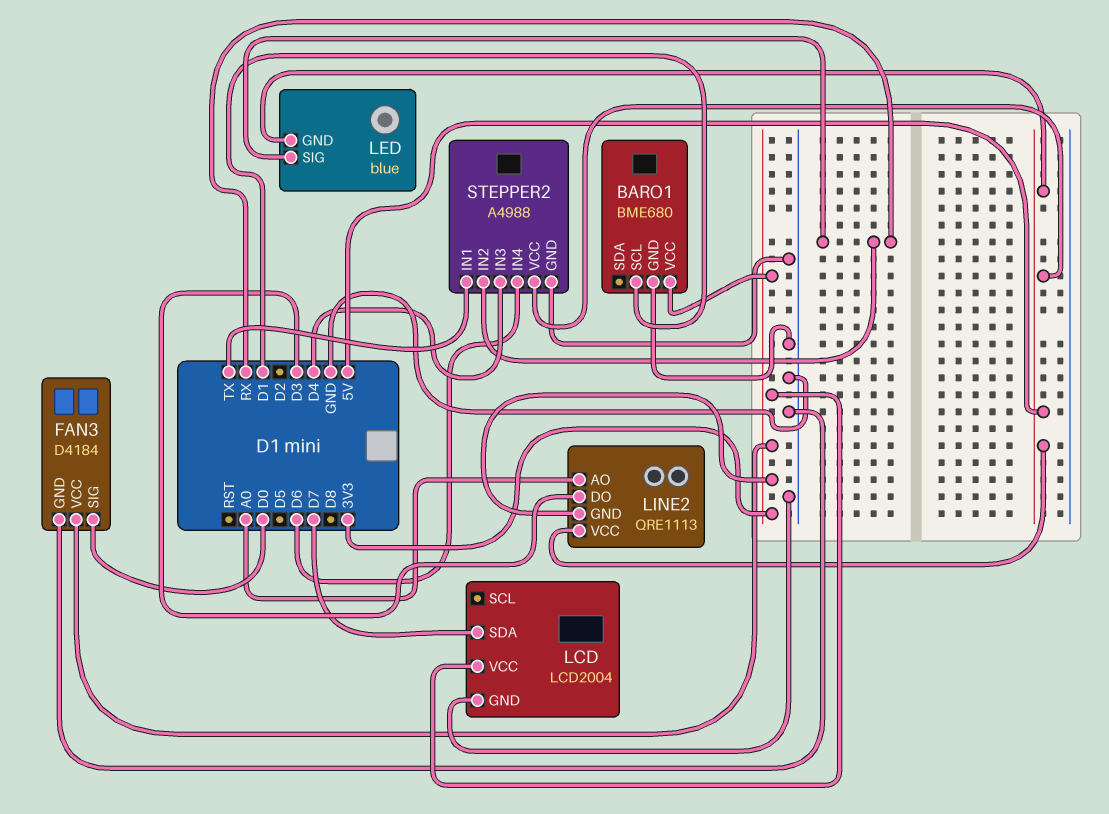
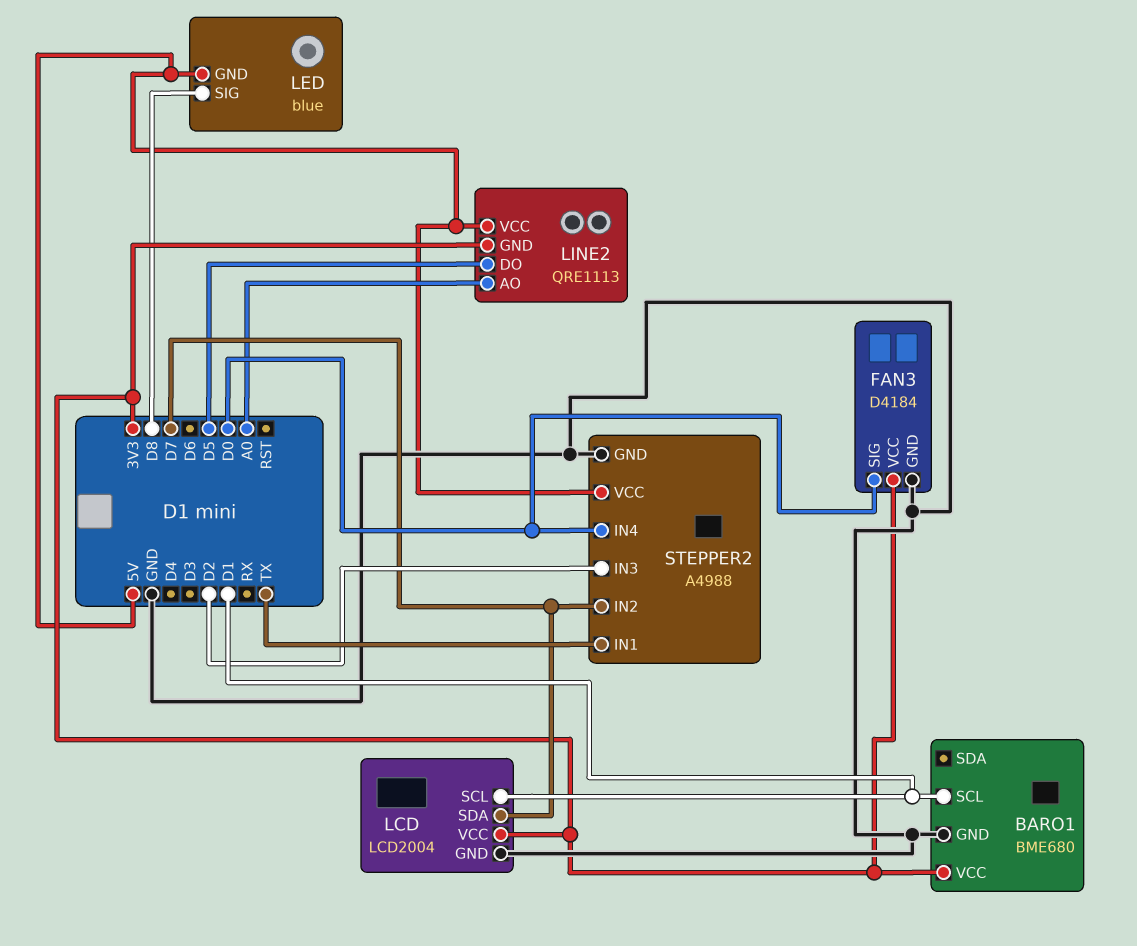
LCD pin SCL: none -> D1
LED pin SIG: RX -> D8
LINE2 pin DO: D3 -> D5
STEPPER2 pin IN2: RX -> D7
STEPPER2 pin IN3: D4 -> D2
STEPPER2 pin IN4: D6 -> D0

